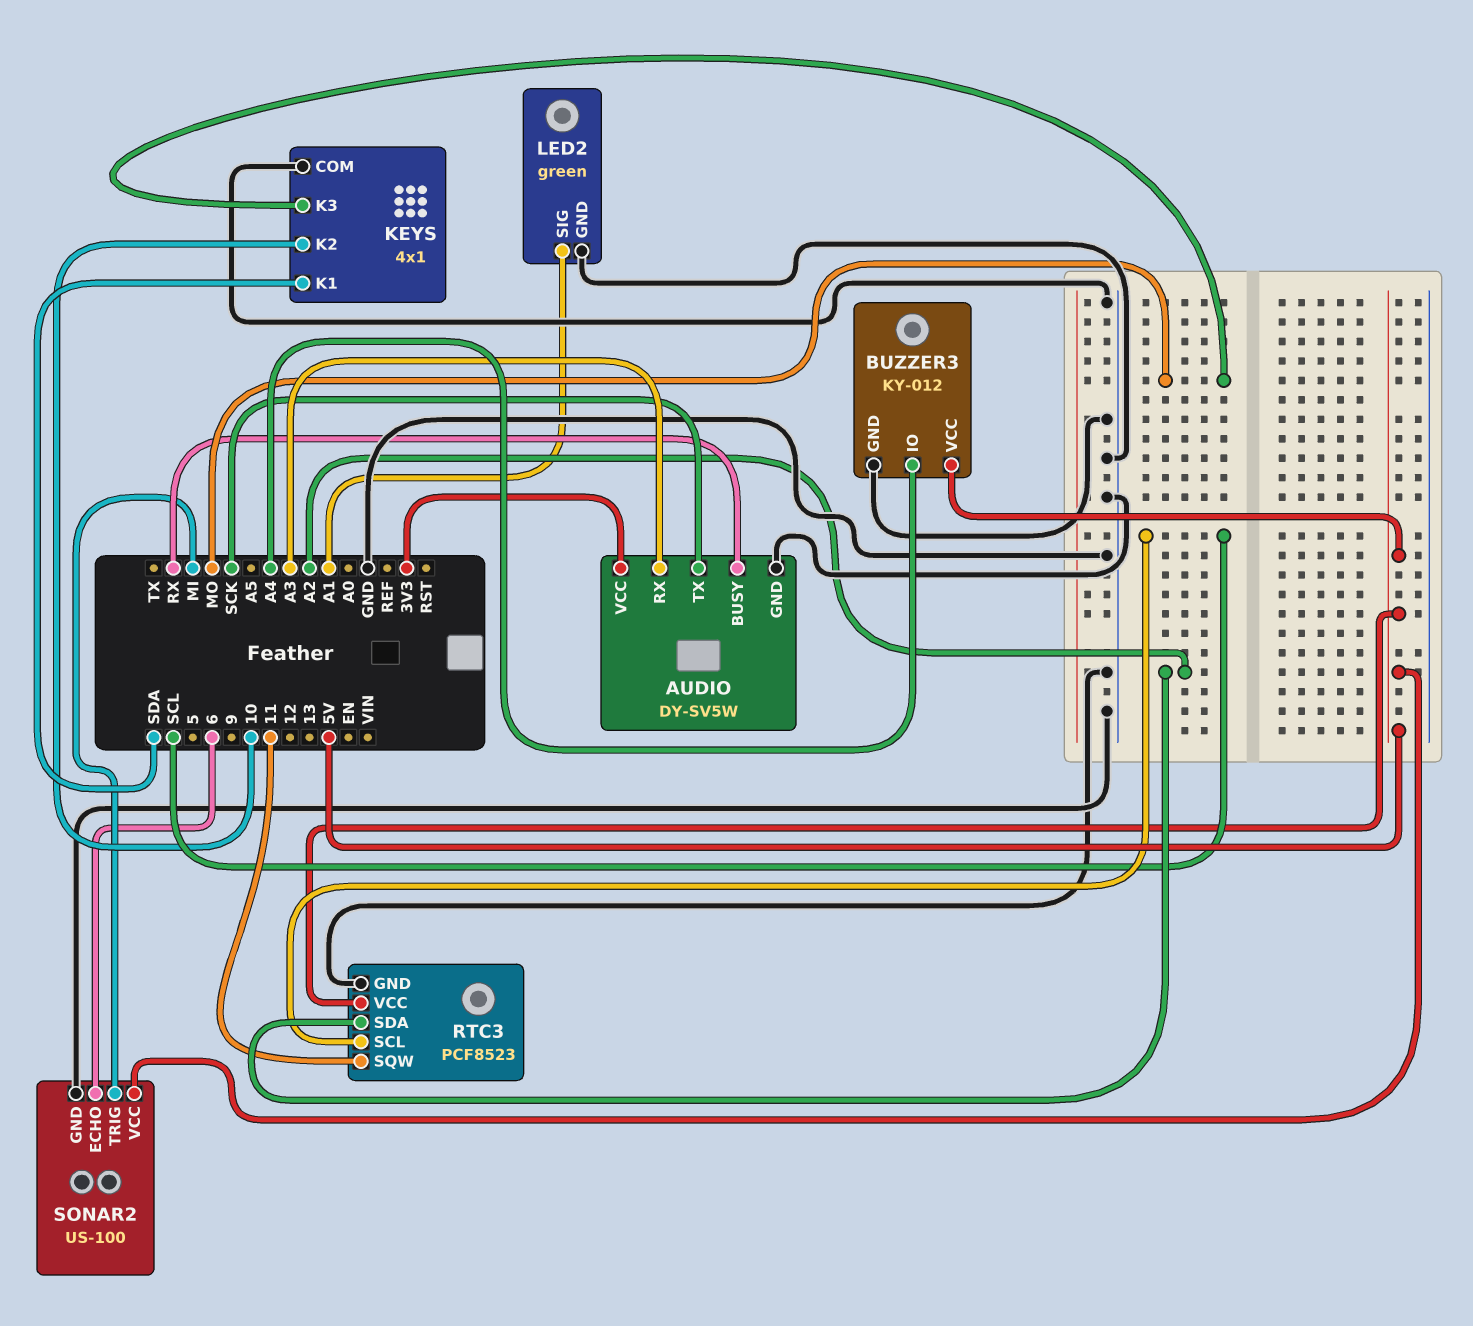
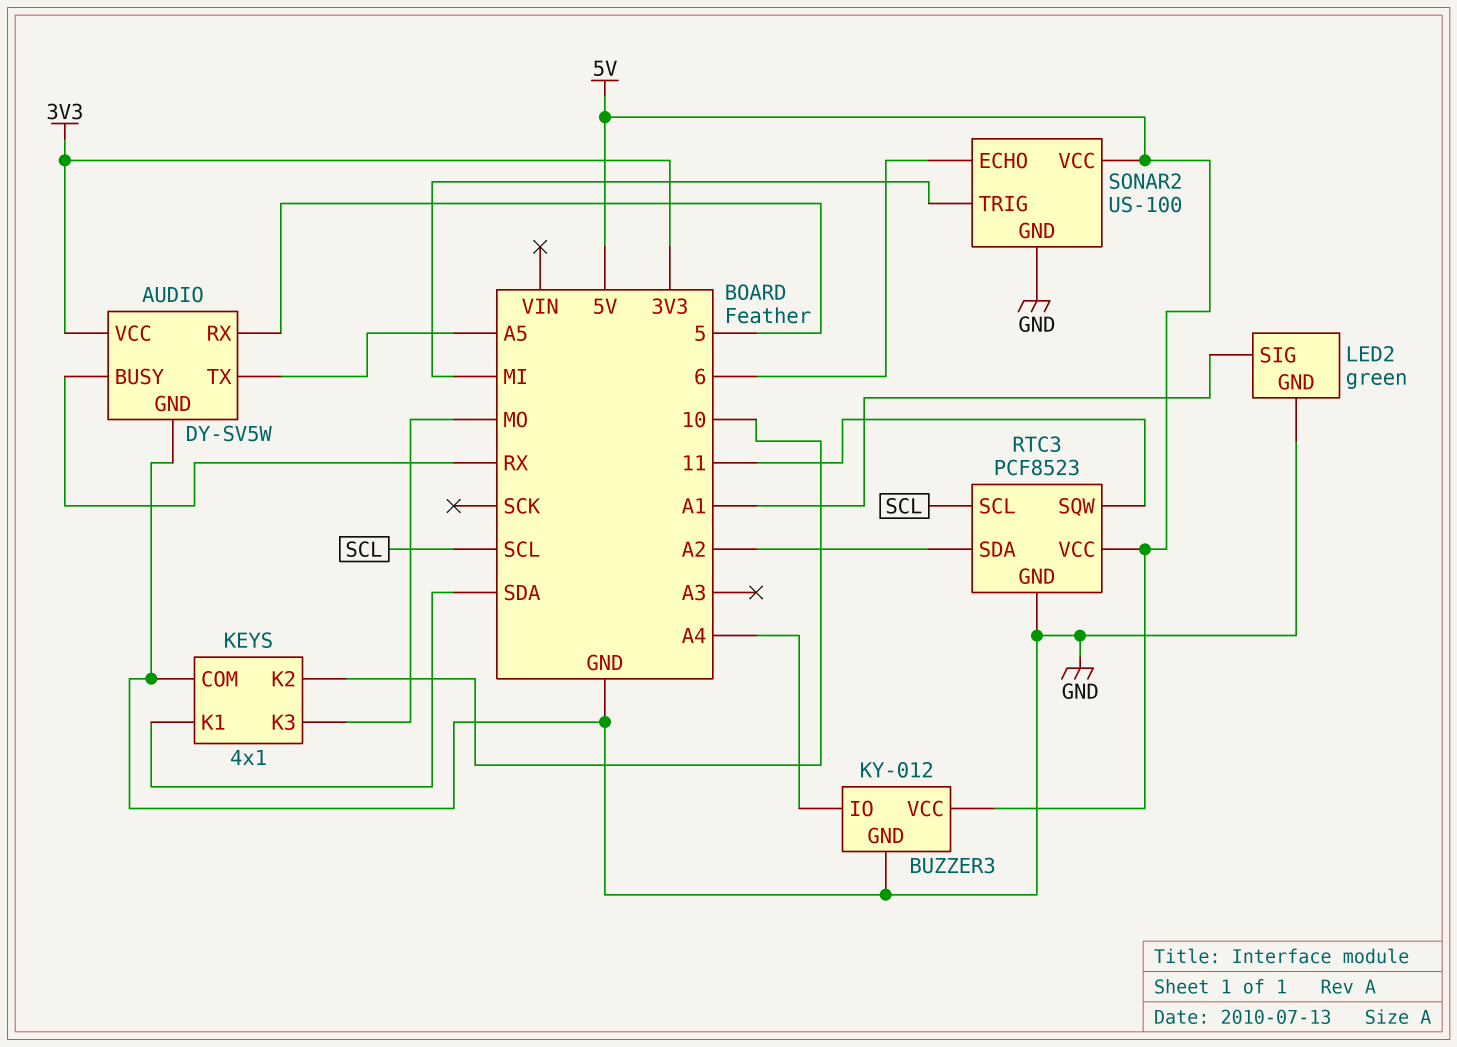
AUDIO pin RX: A3 -> 5
AUDIO pin TX: SCK -> A5

